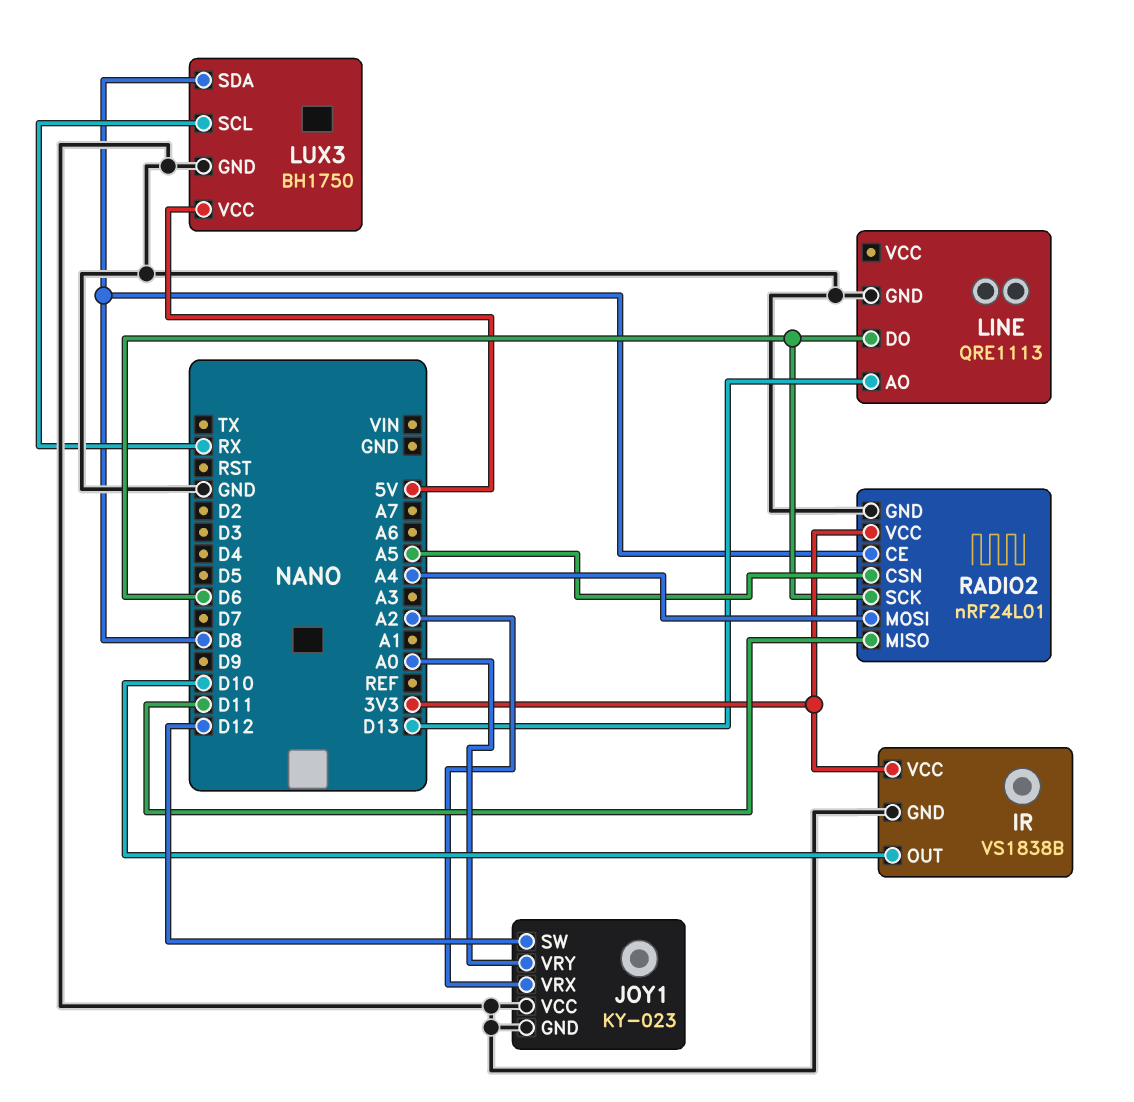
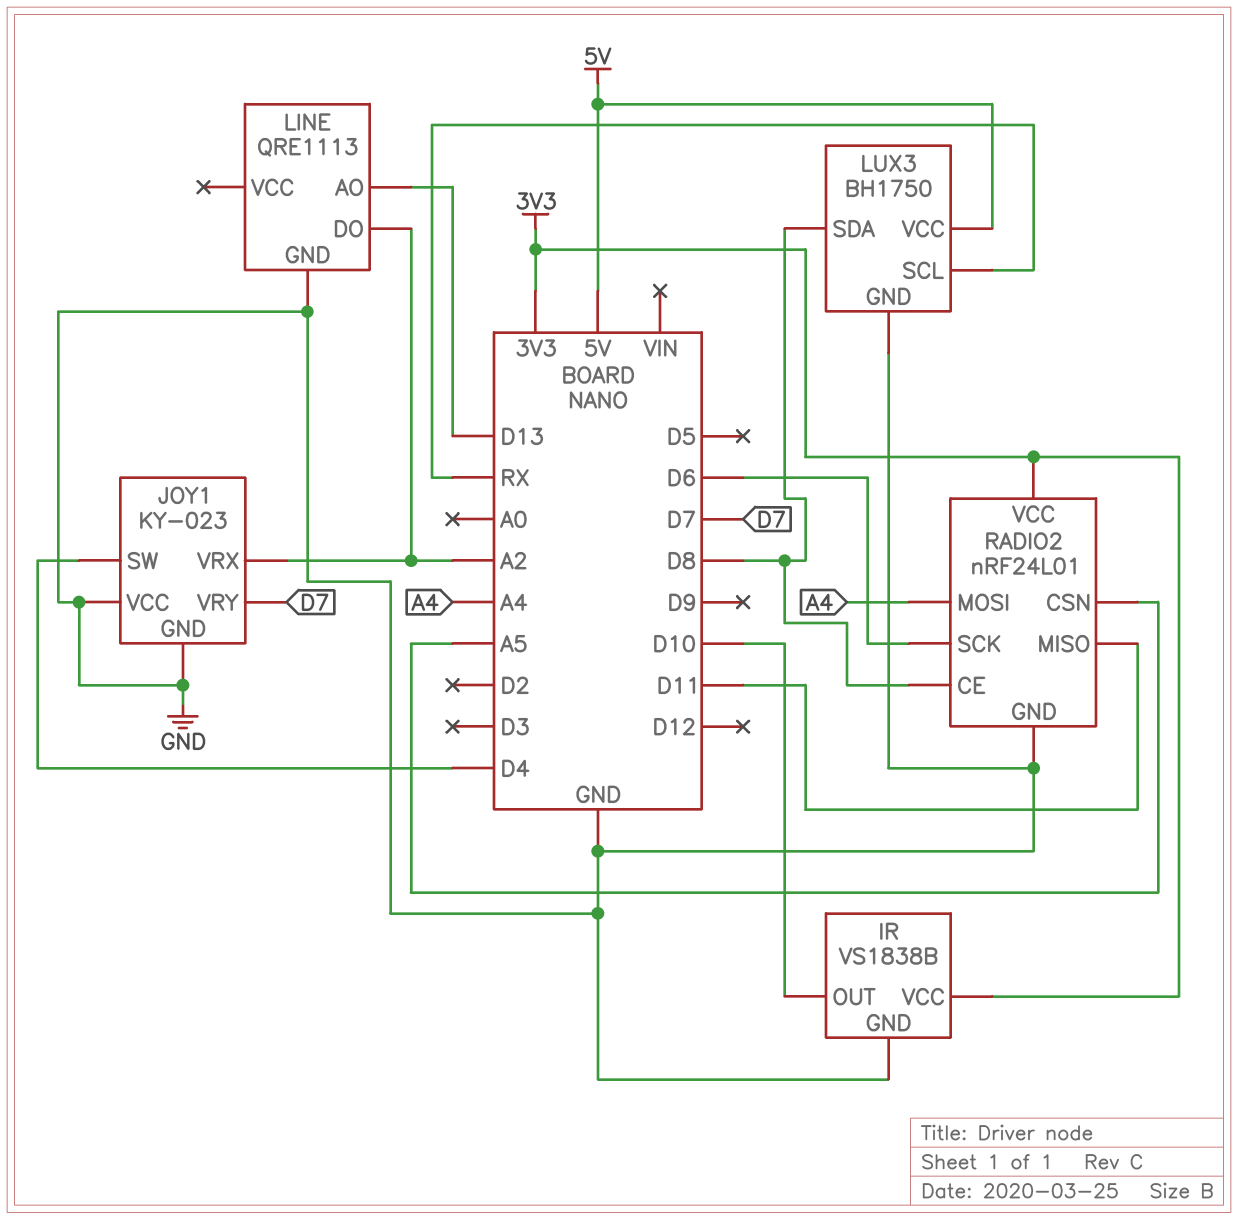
JOY1 pin SW: D12 -> D4
JOY1 pin VRY: A0 -> D7
LINE pin DO: D6 -> A2

